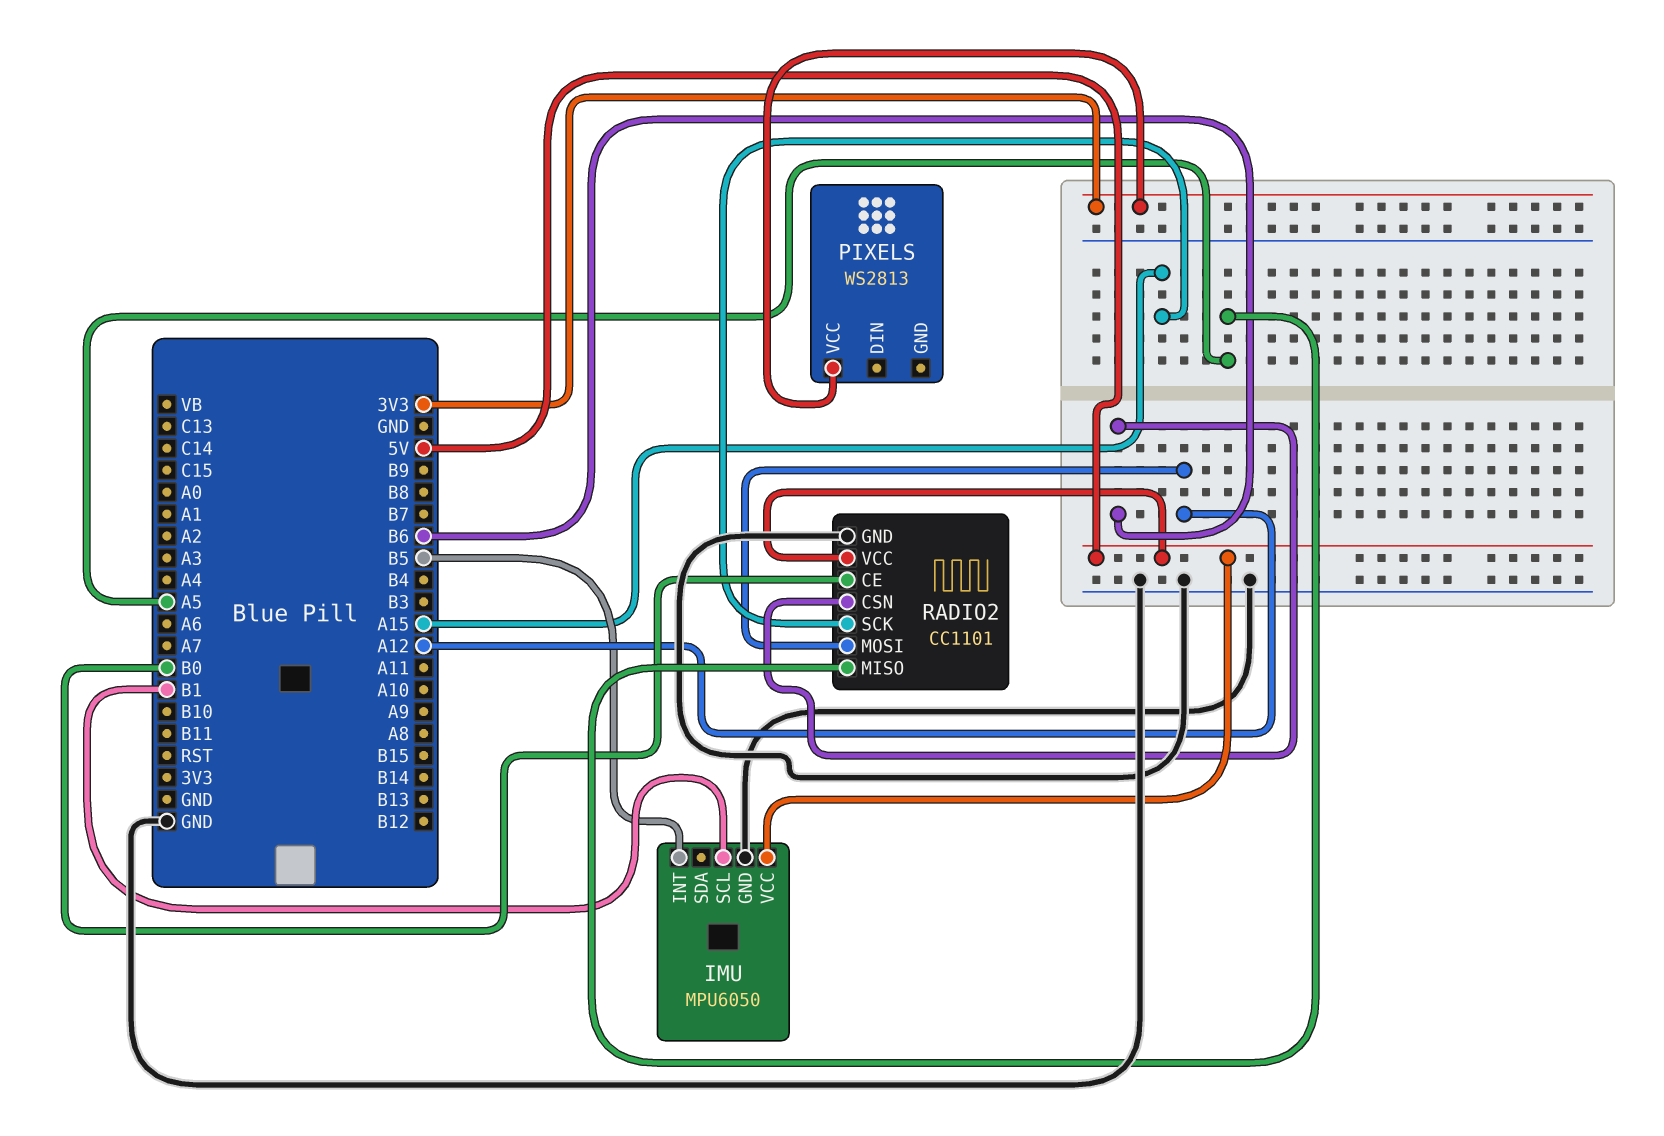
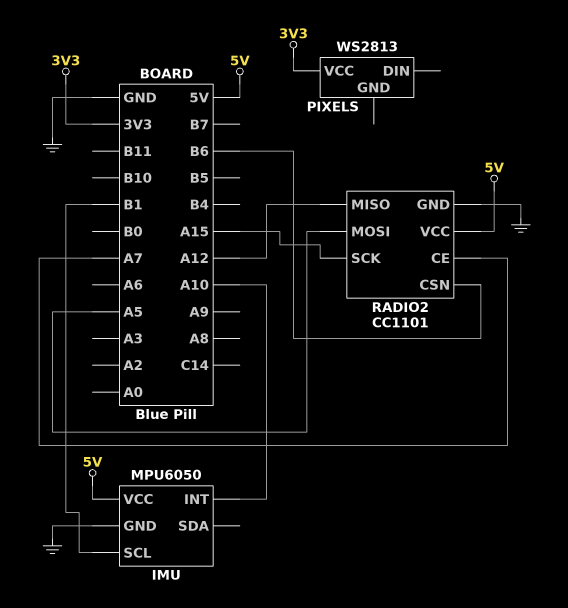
IMU pin INT: B5 -> A10
RADIO2 pin CE: B0 -> A7
RADIO2 pin MISO: A5 -> A12
RADIO2 pin MOSI: A12 -> A5

